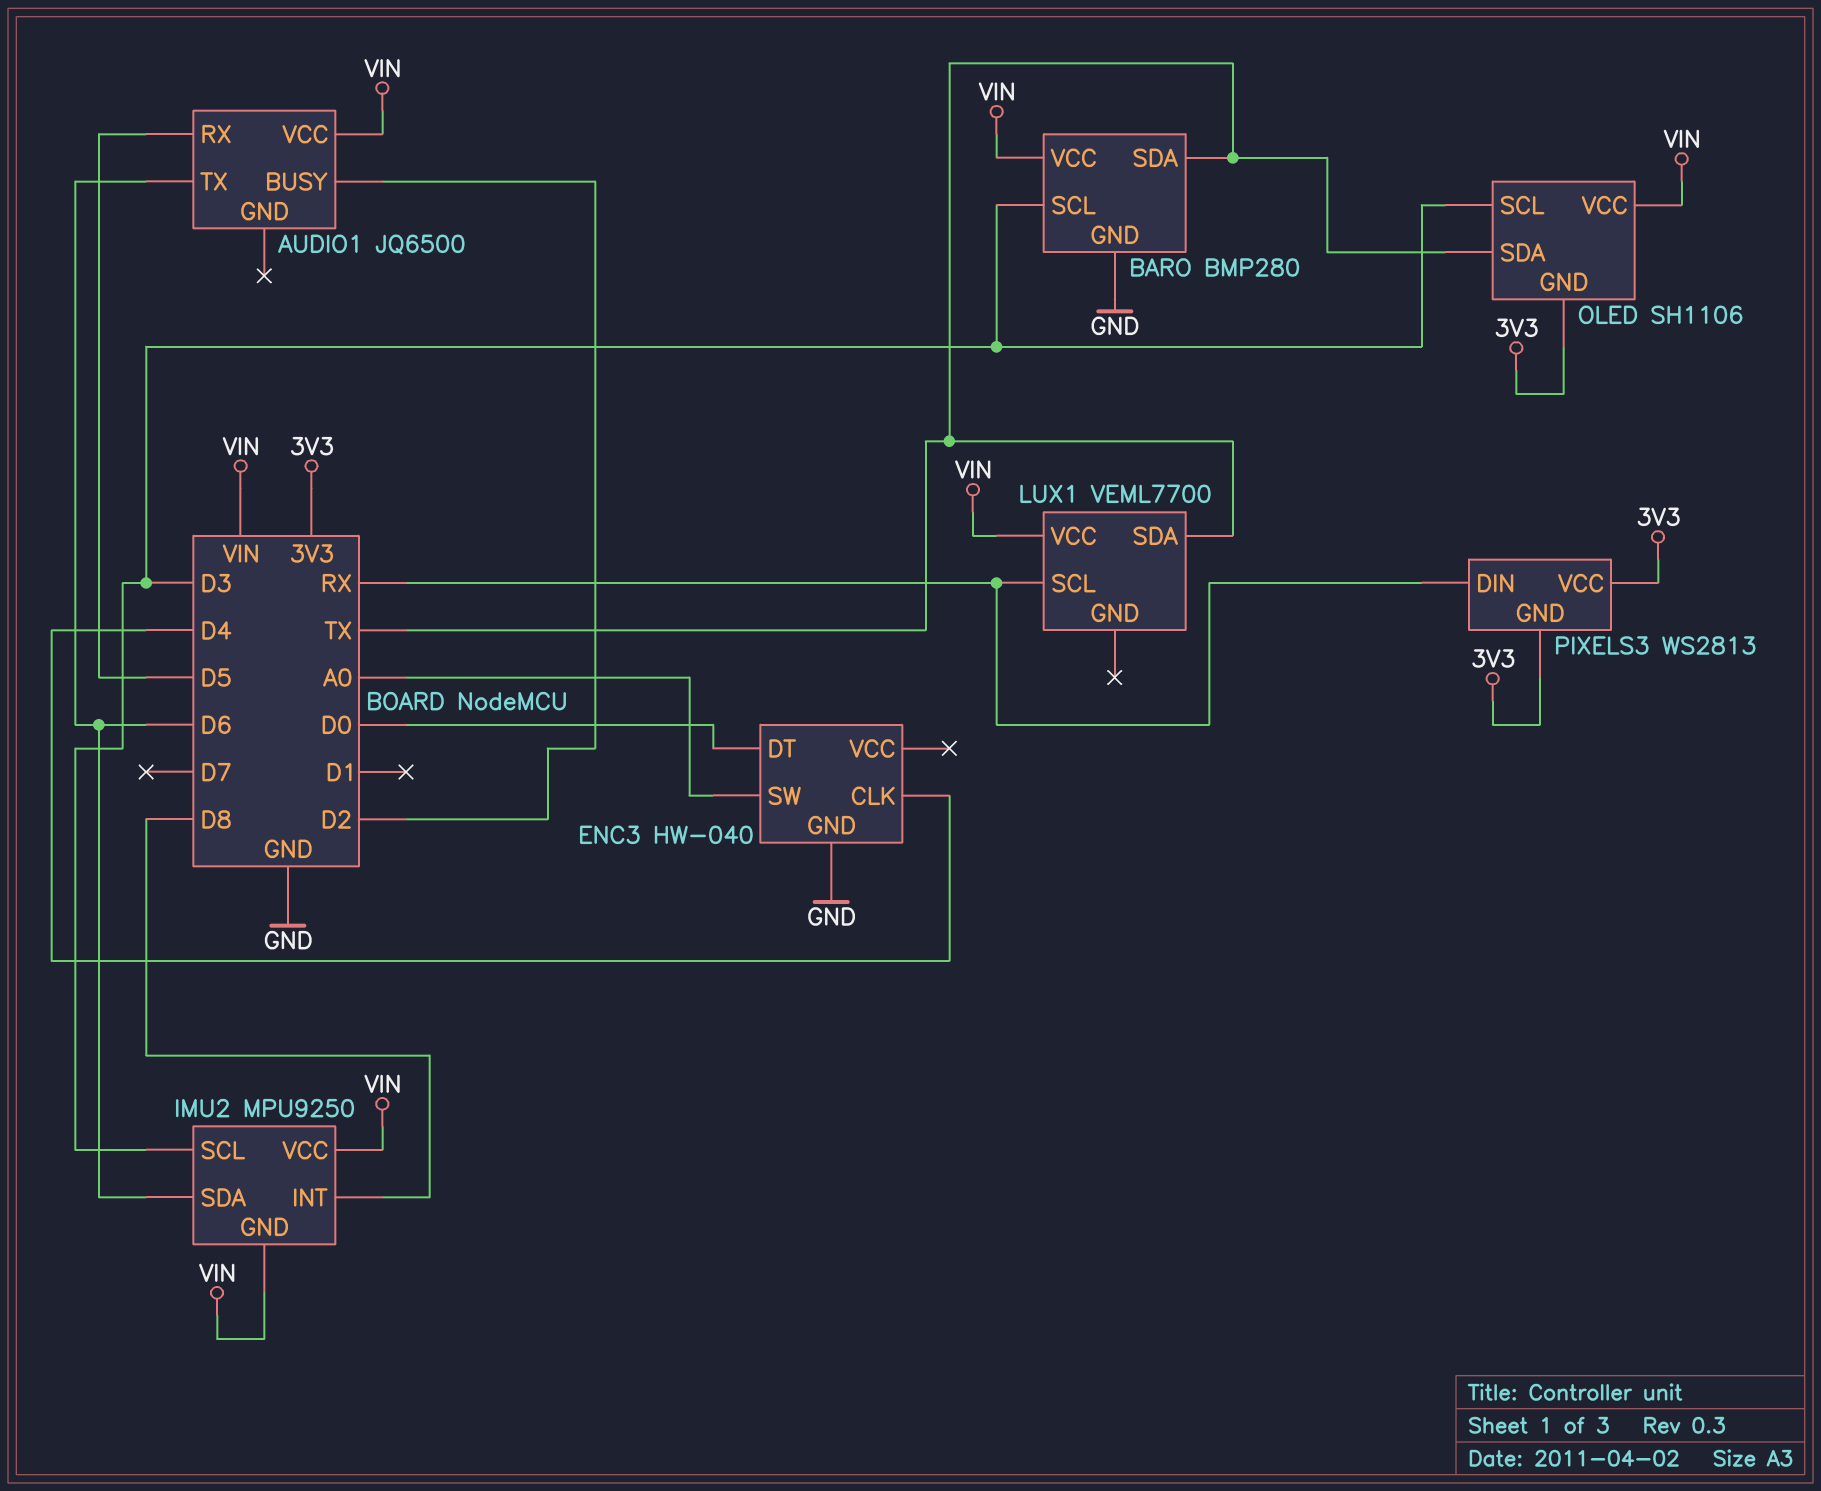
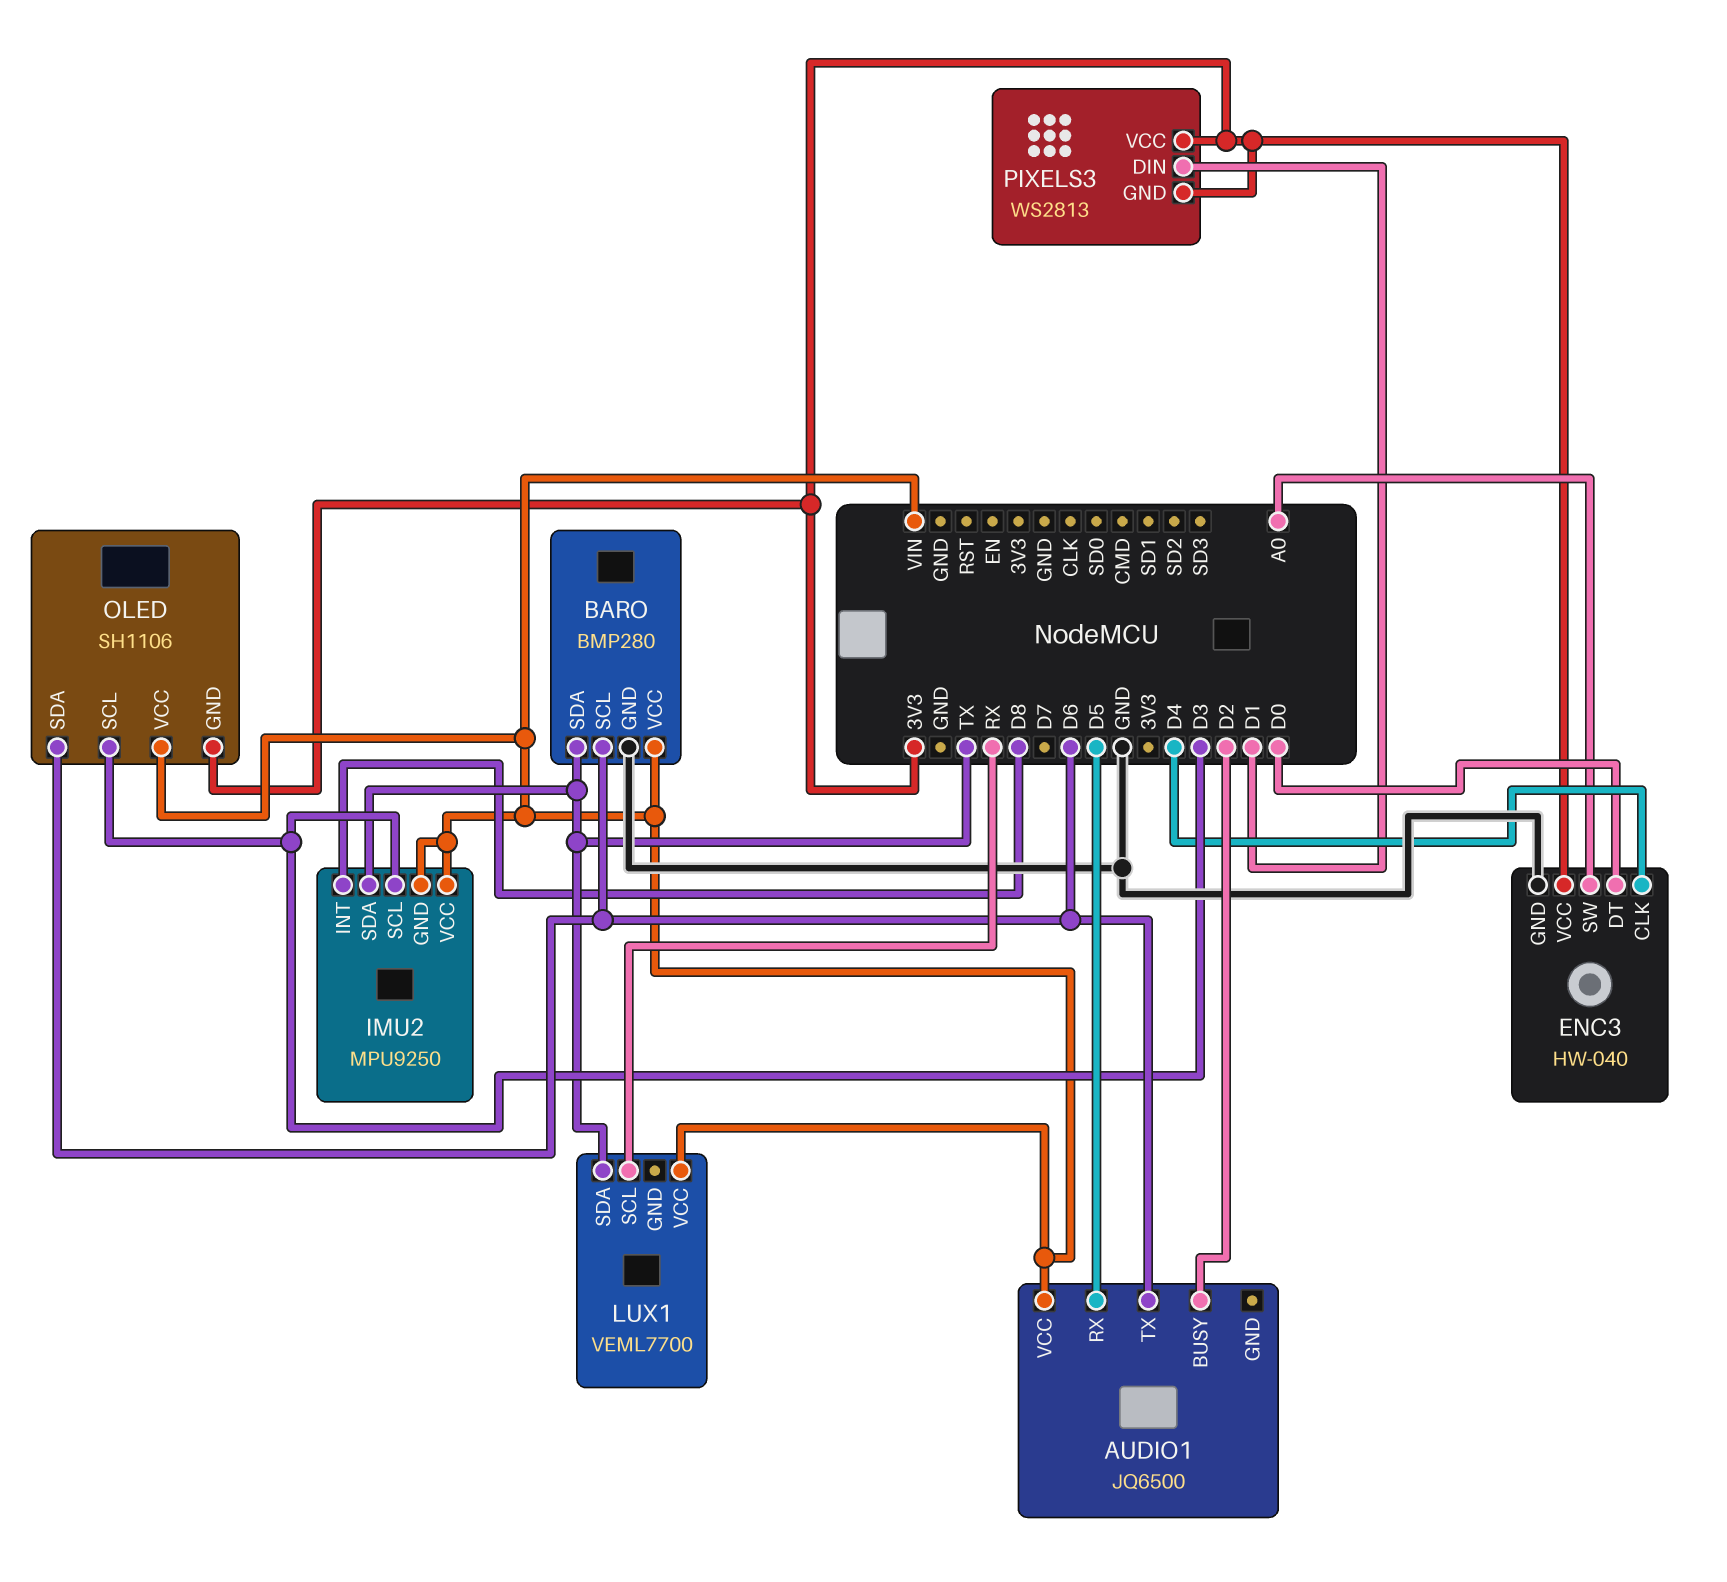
BARO pin SCL: D3 -> D6
ENC3 pin VCC: none -> 3V3
IMU2 pin SDA: D6 -> TX
OLED pin SDA: TX -> D6
PIXELS3 pin DIN: RX -> D1

